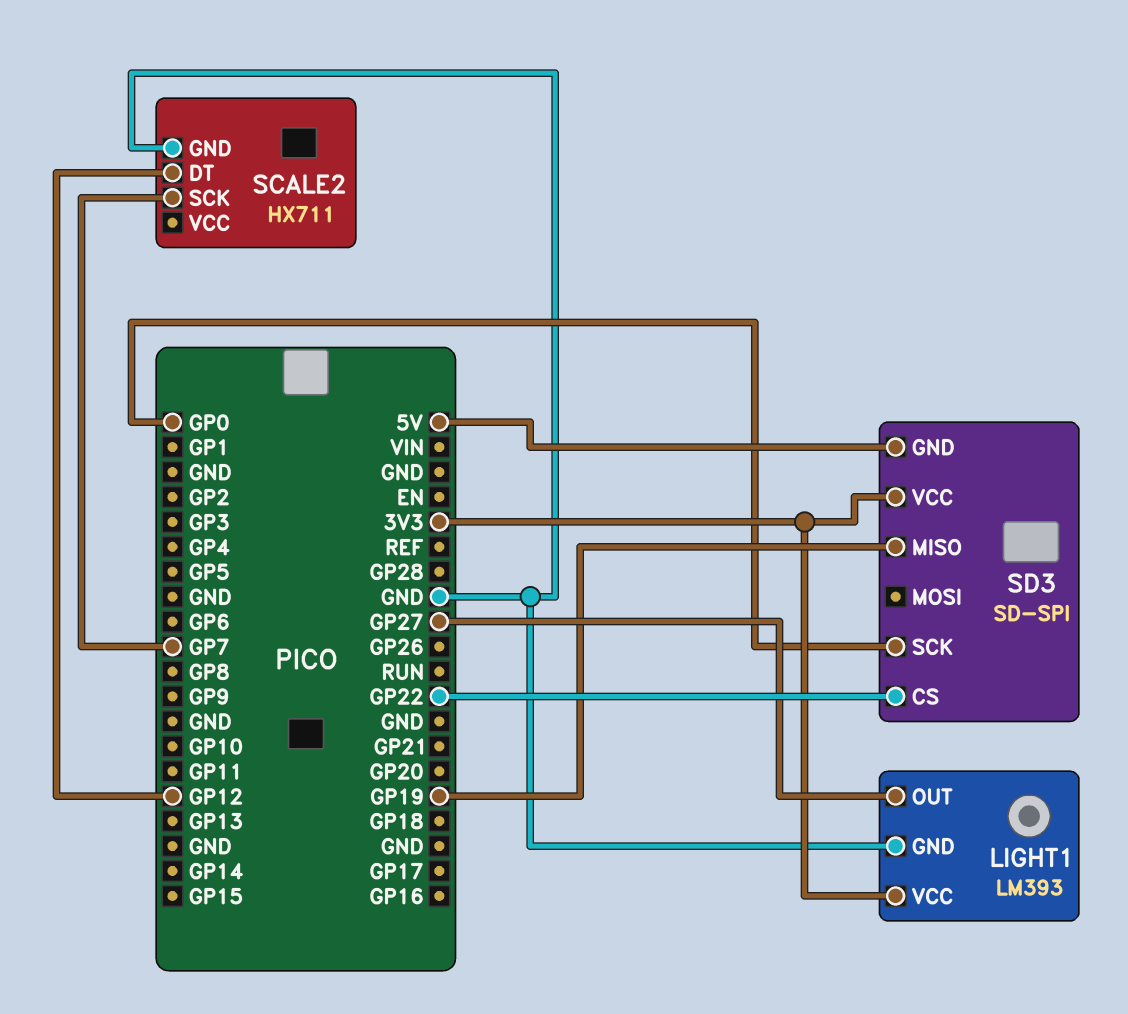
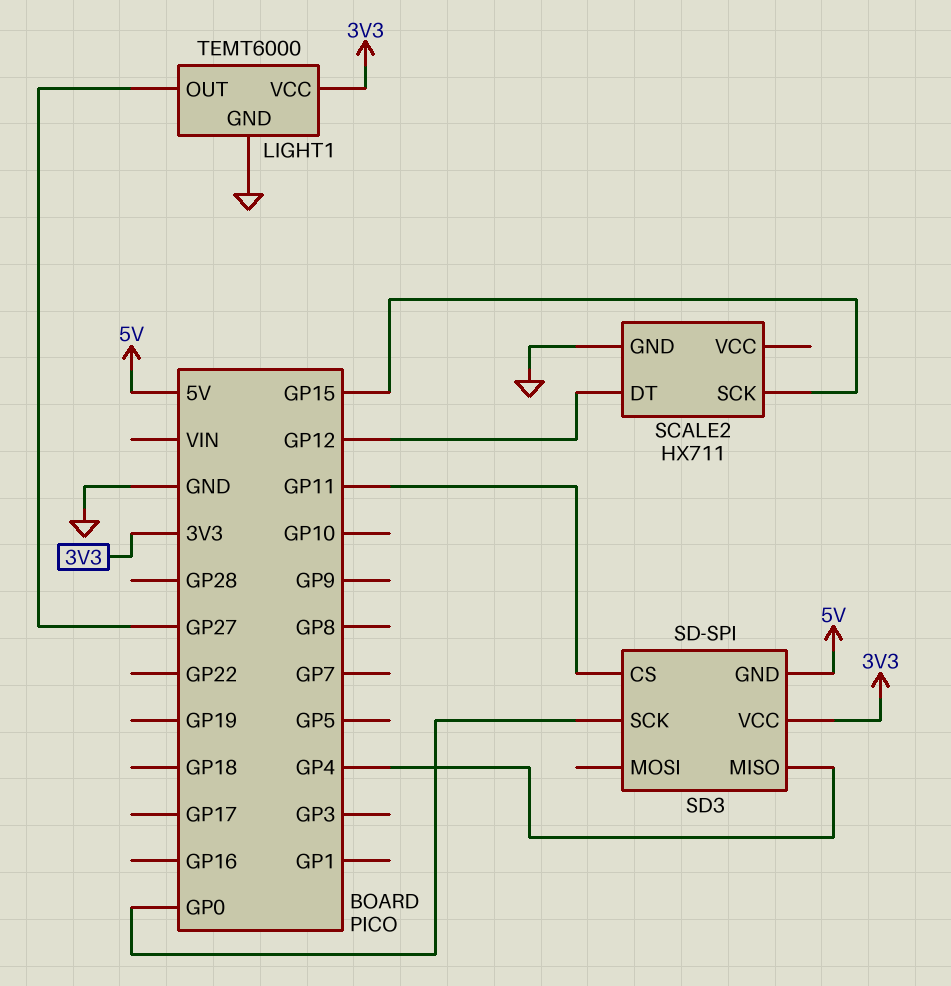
LIGHT1: LM393 -> TEMT6000
SCALE2 pin SCK: GP7 -> GP15
SD3 pin CS: GP22 -> GP11
SD3 pin MISO: GP19 -> GP4

